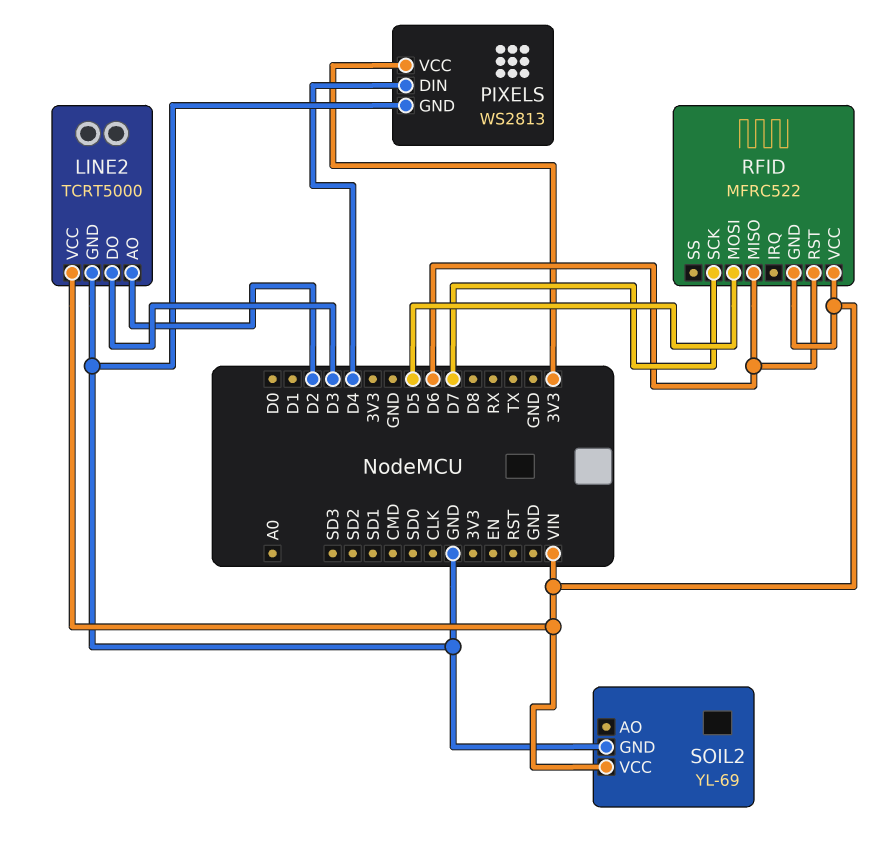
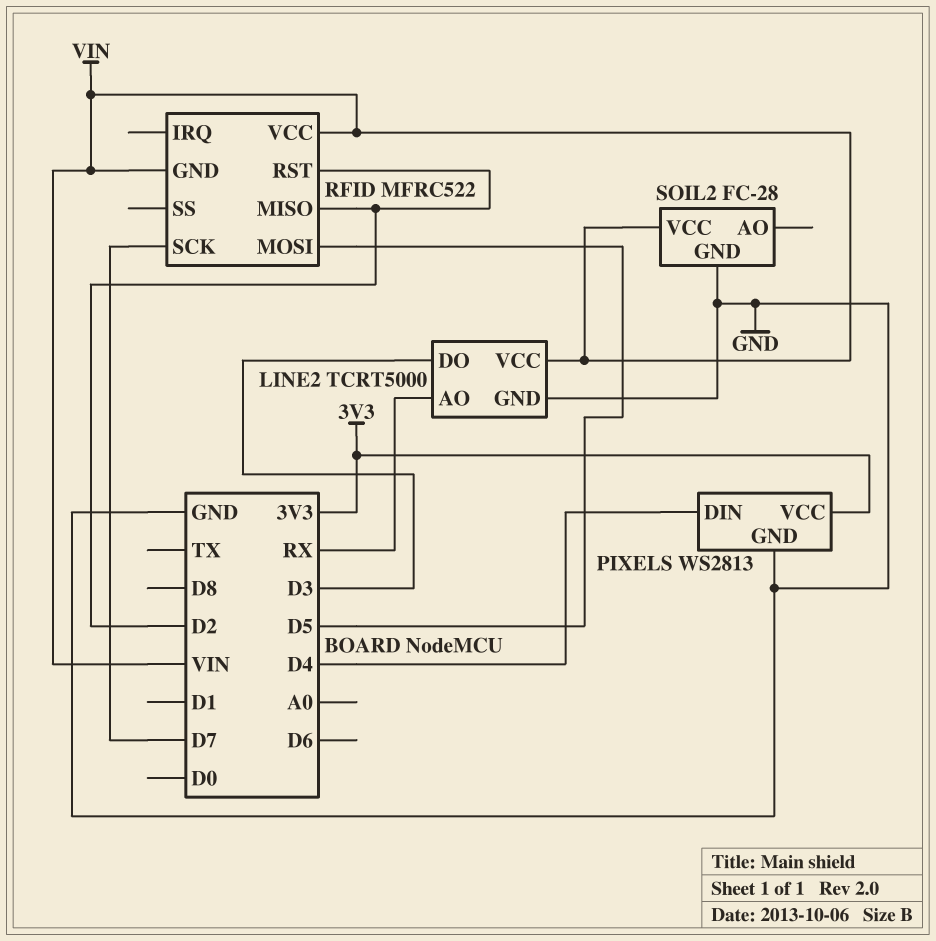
LINE2 pin AO: D2 -> RX
RFID pin MISO: D6 -> D2
RFID pin RST: D6 -> D2
SOIL2: YL-69 -> FC-28

